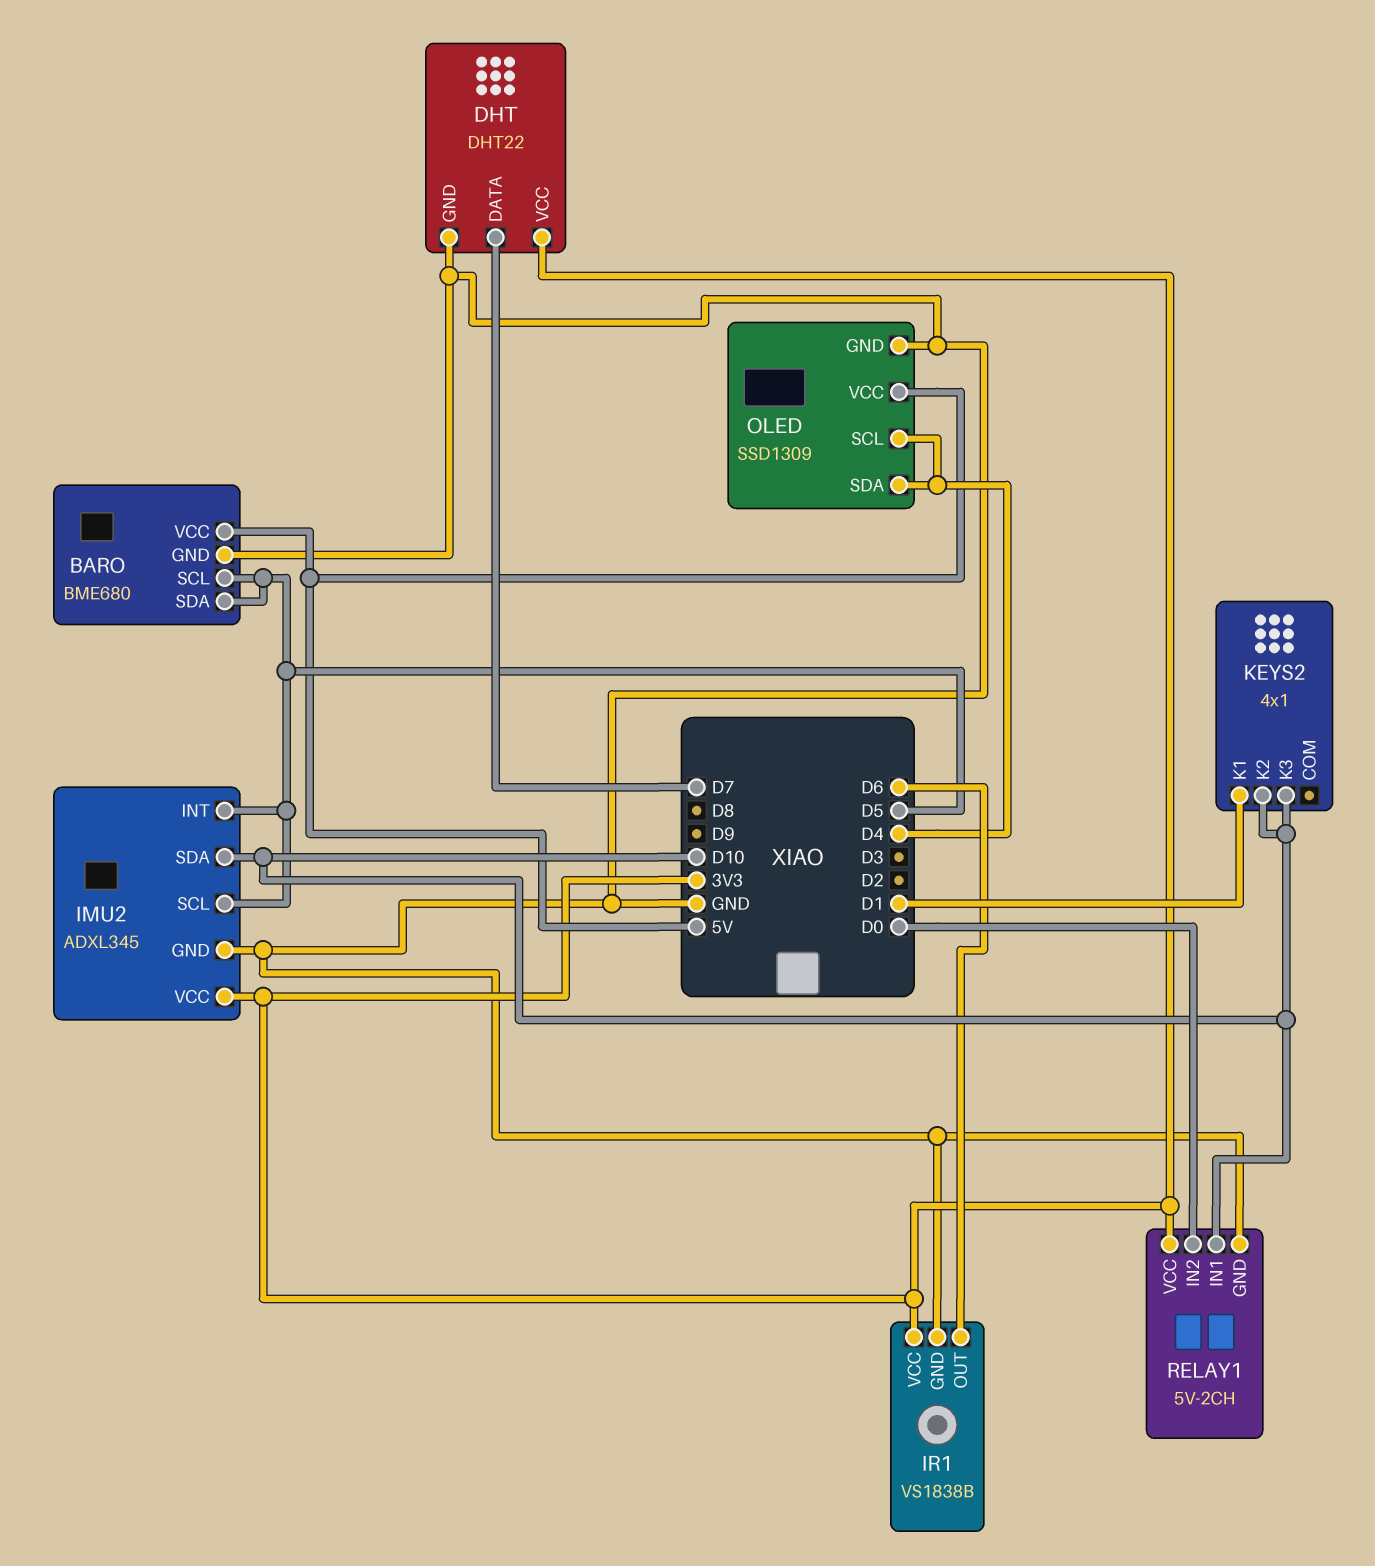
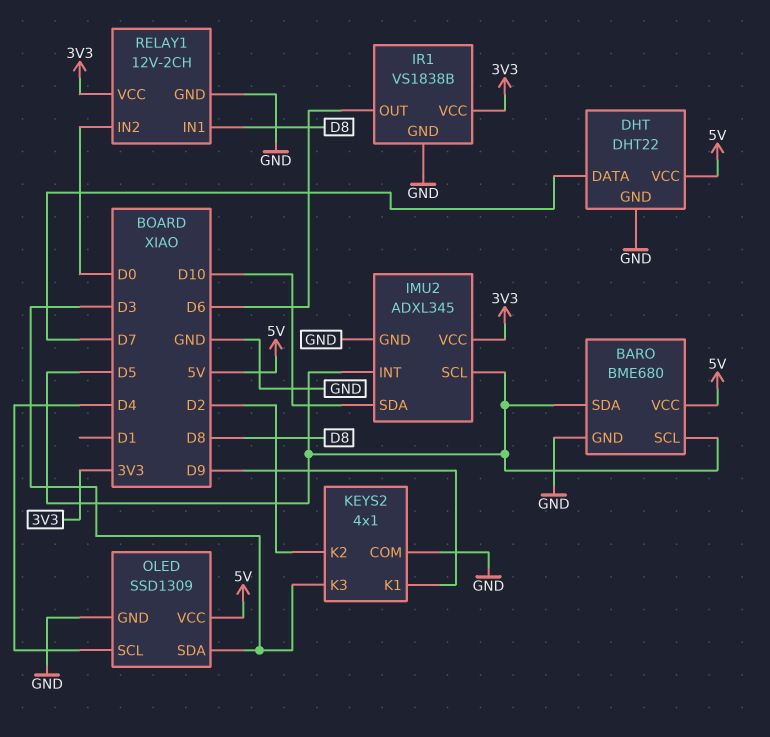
DHT pin VCC: 3V3 -> 5V
KEYS2 pin COM: none -> GND
KEYS2 pin K1: D1 -> D9
KEYS2 pin K2: D10 -> D2
KEYS2 pin K3: D10 -> D3
OLED pin SDA: D4 -> D3
RELAY1: 5V-2CH -> 12V-2CH
RELAY1 pin IN1: D10 -> D8

